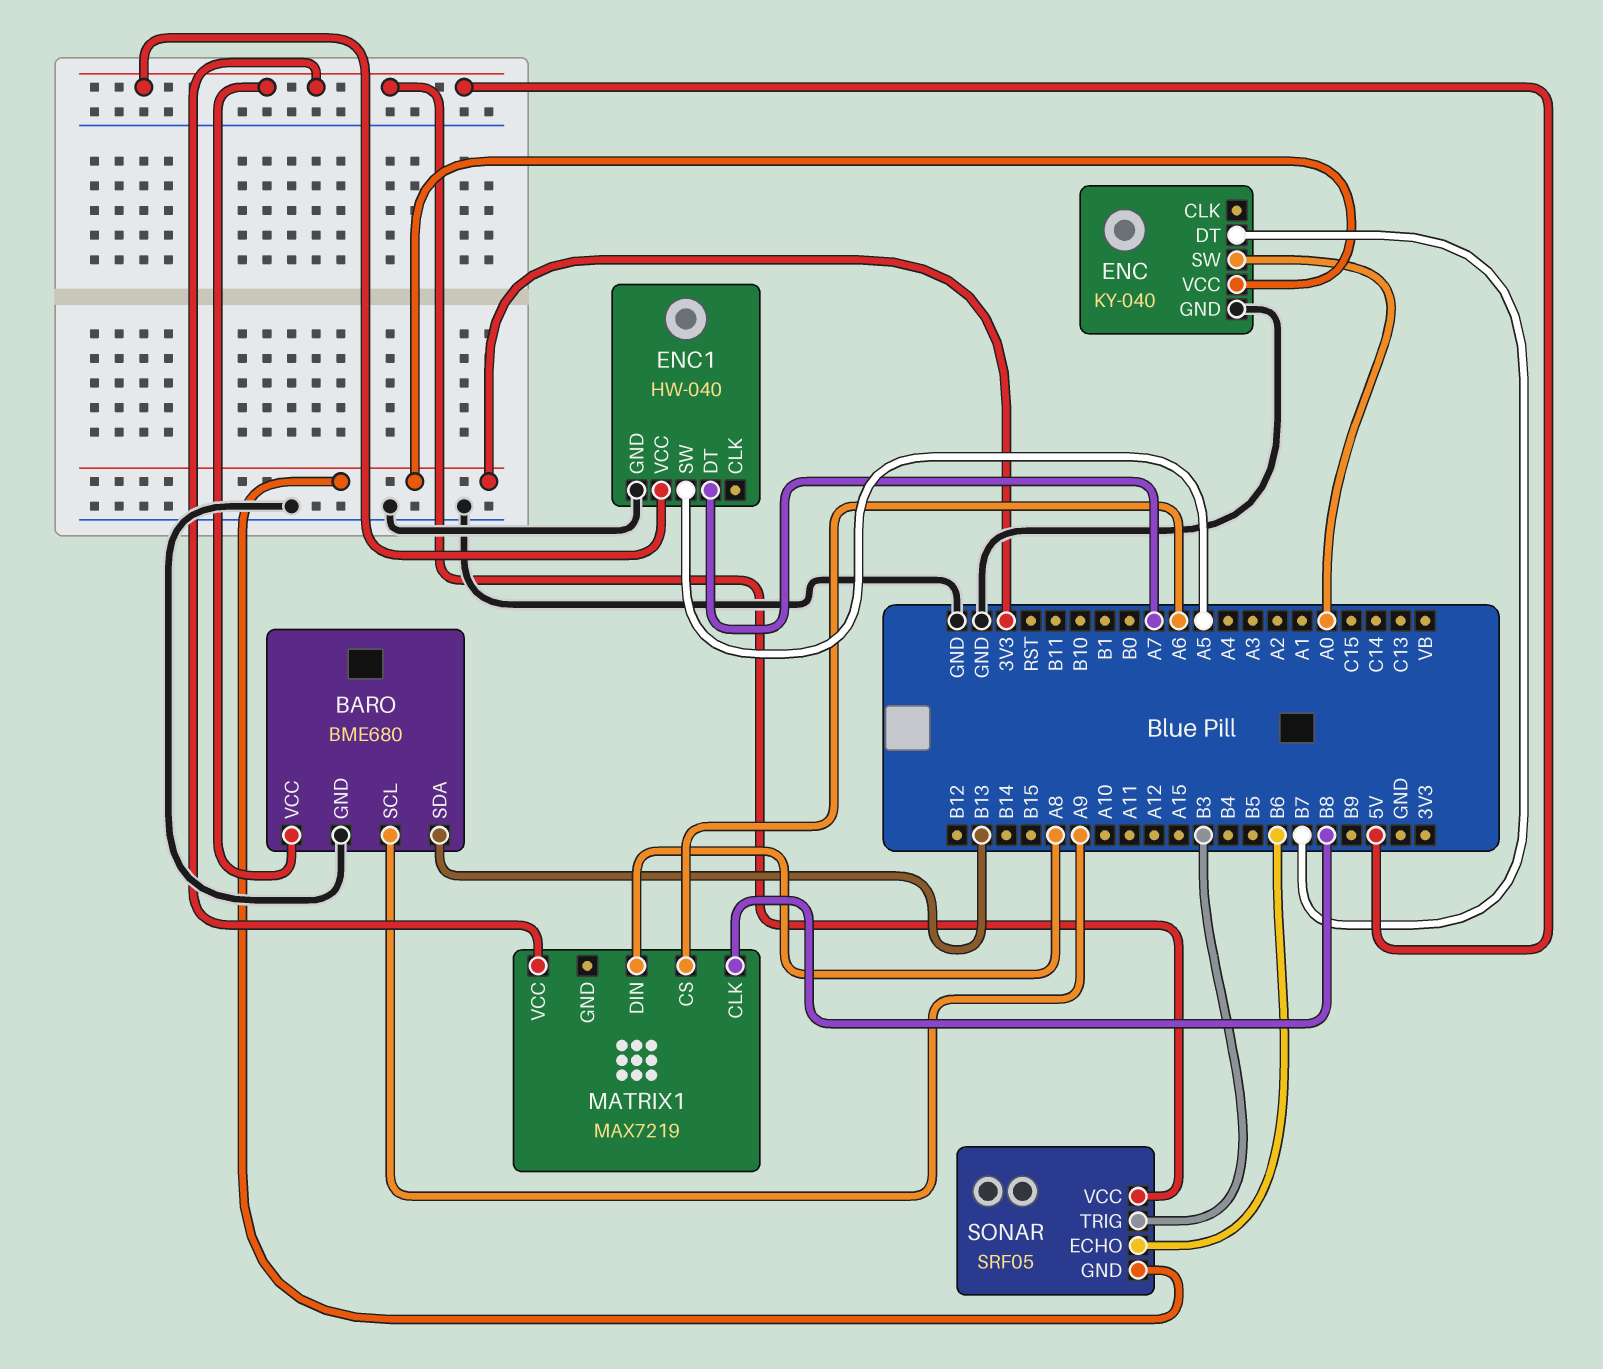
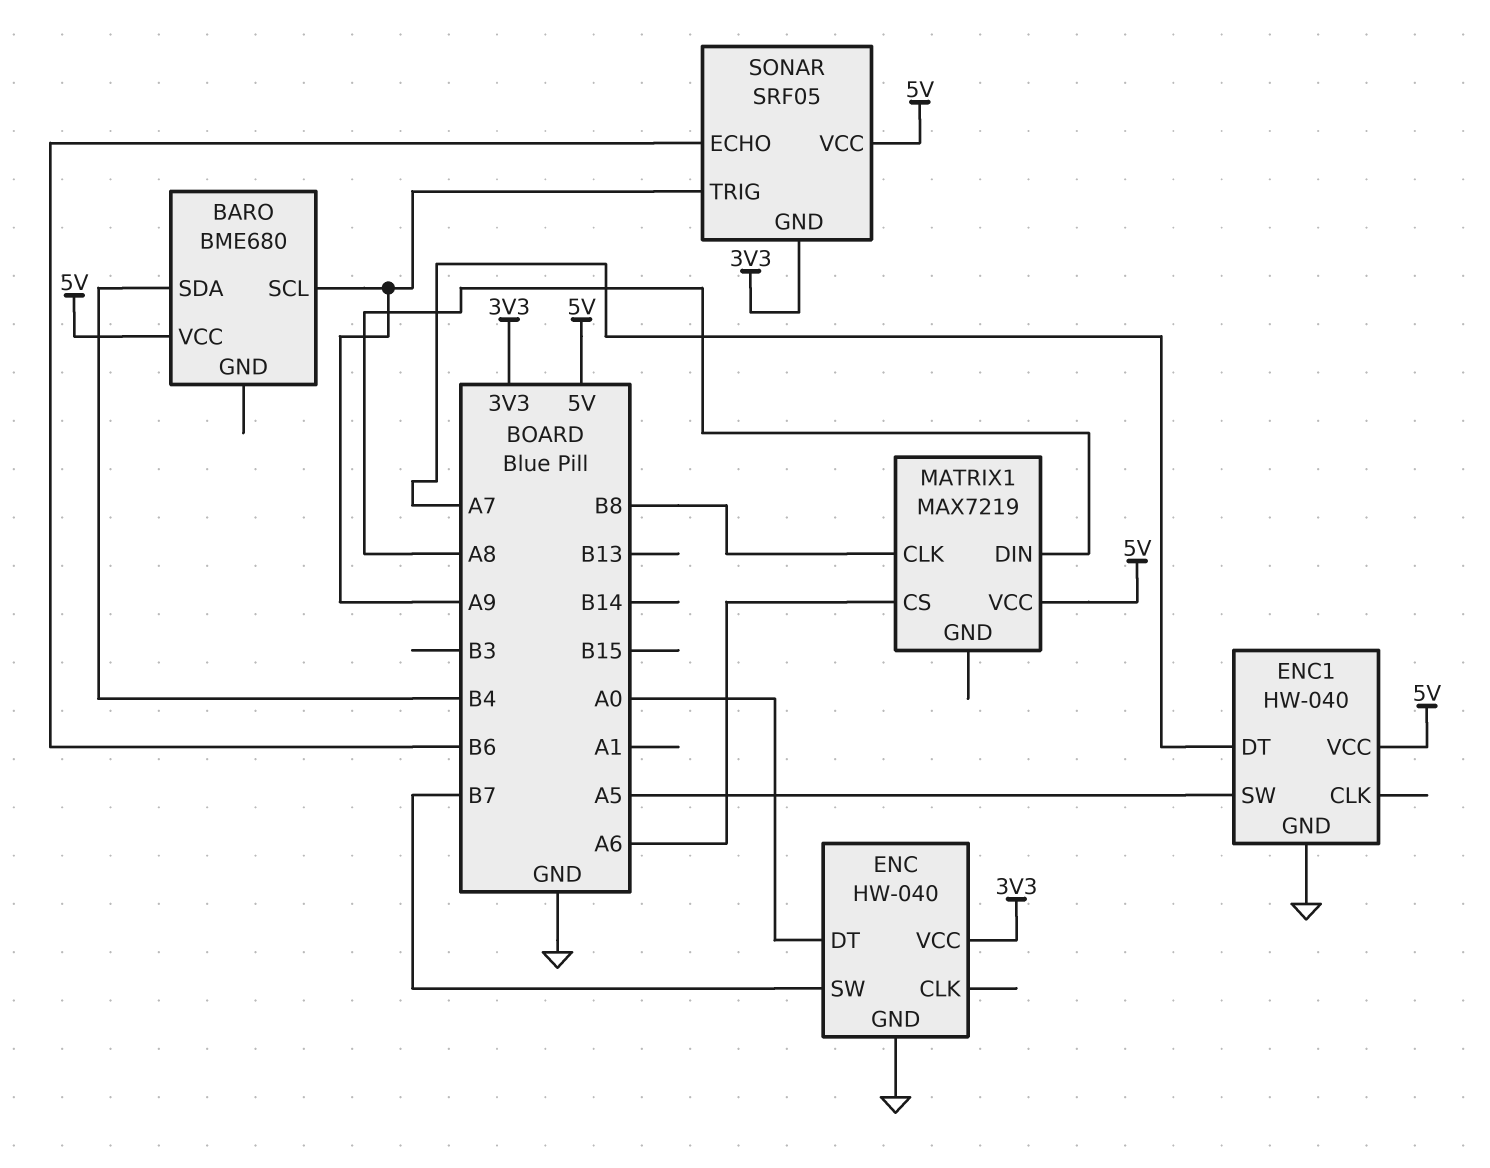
BARO pin GND: GND -> none
BARO pin SDA: B13 -> B4
ENC: KY-040 -> HW-040
ENC pin DT: B7 -> A0
ENC pin SW: A0 -> B7
SONAR pin TRIG: B3 -> A9

